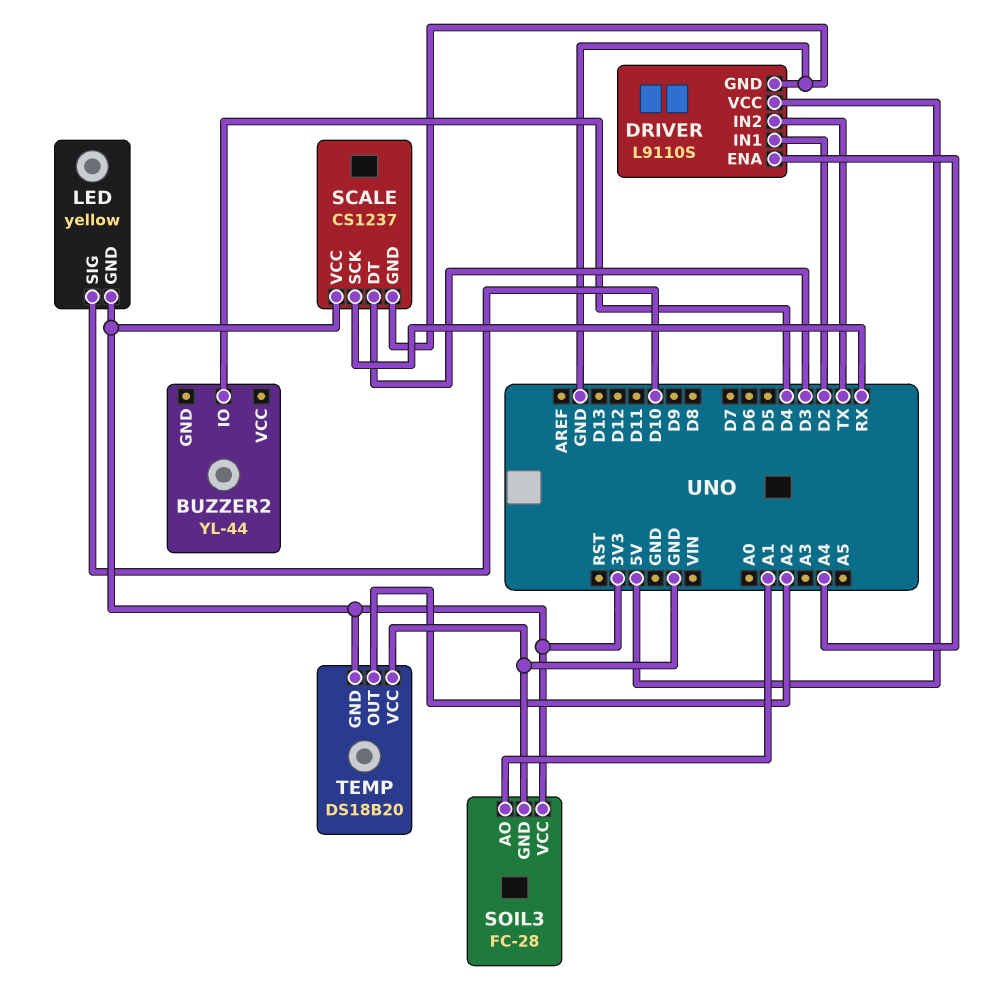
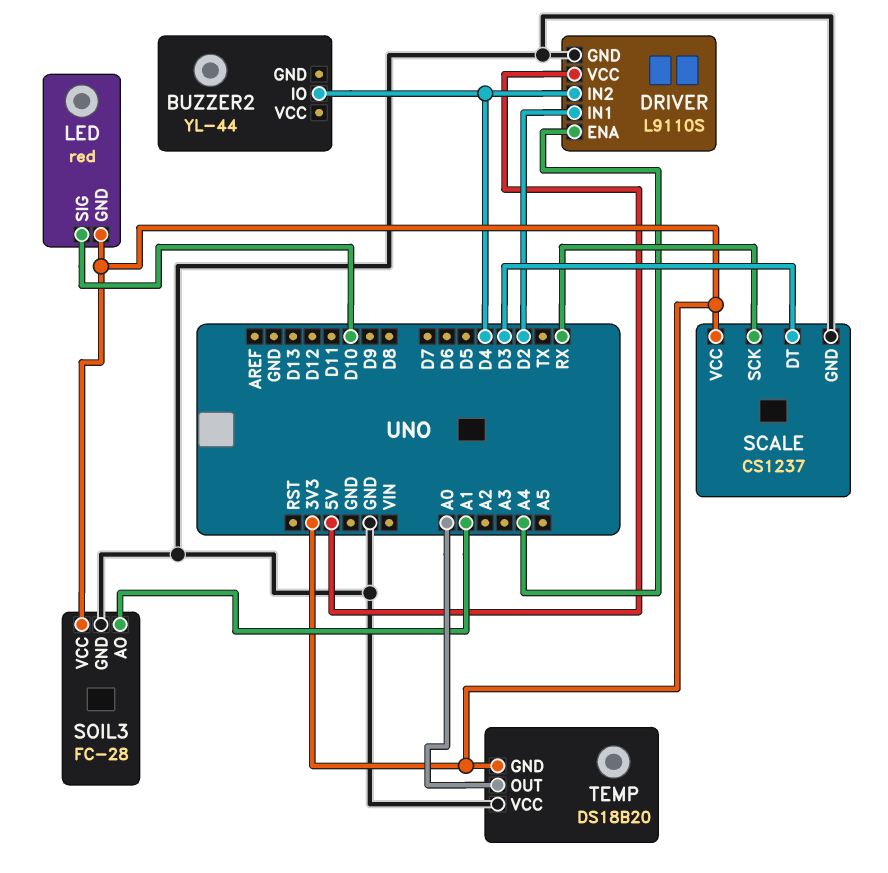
DRIVER pin IN2: TX -> D4
LED: yellow -> red
TEMP pin OUT: A2 -> A0

